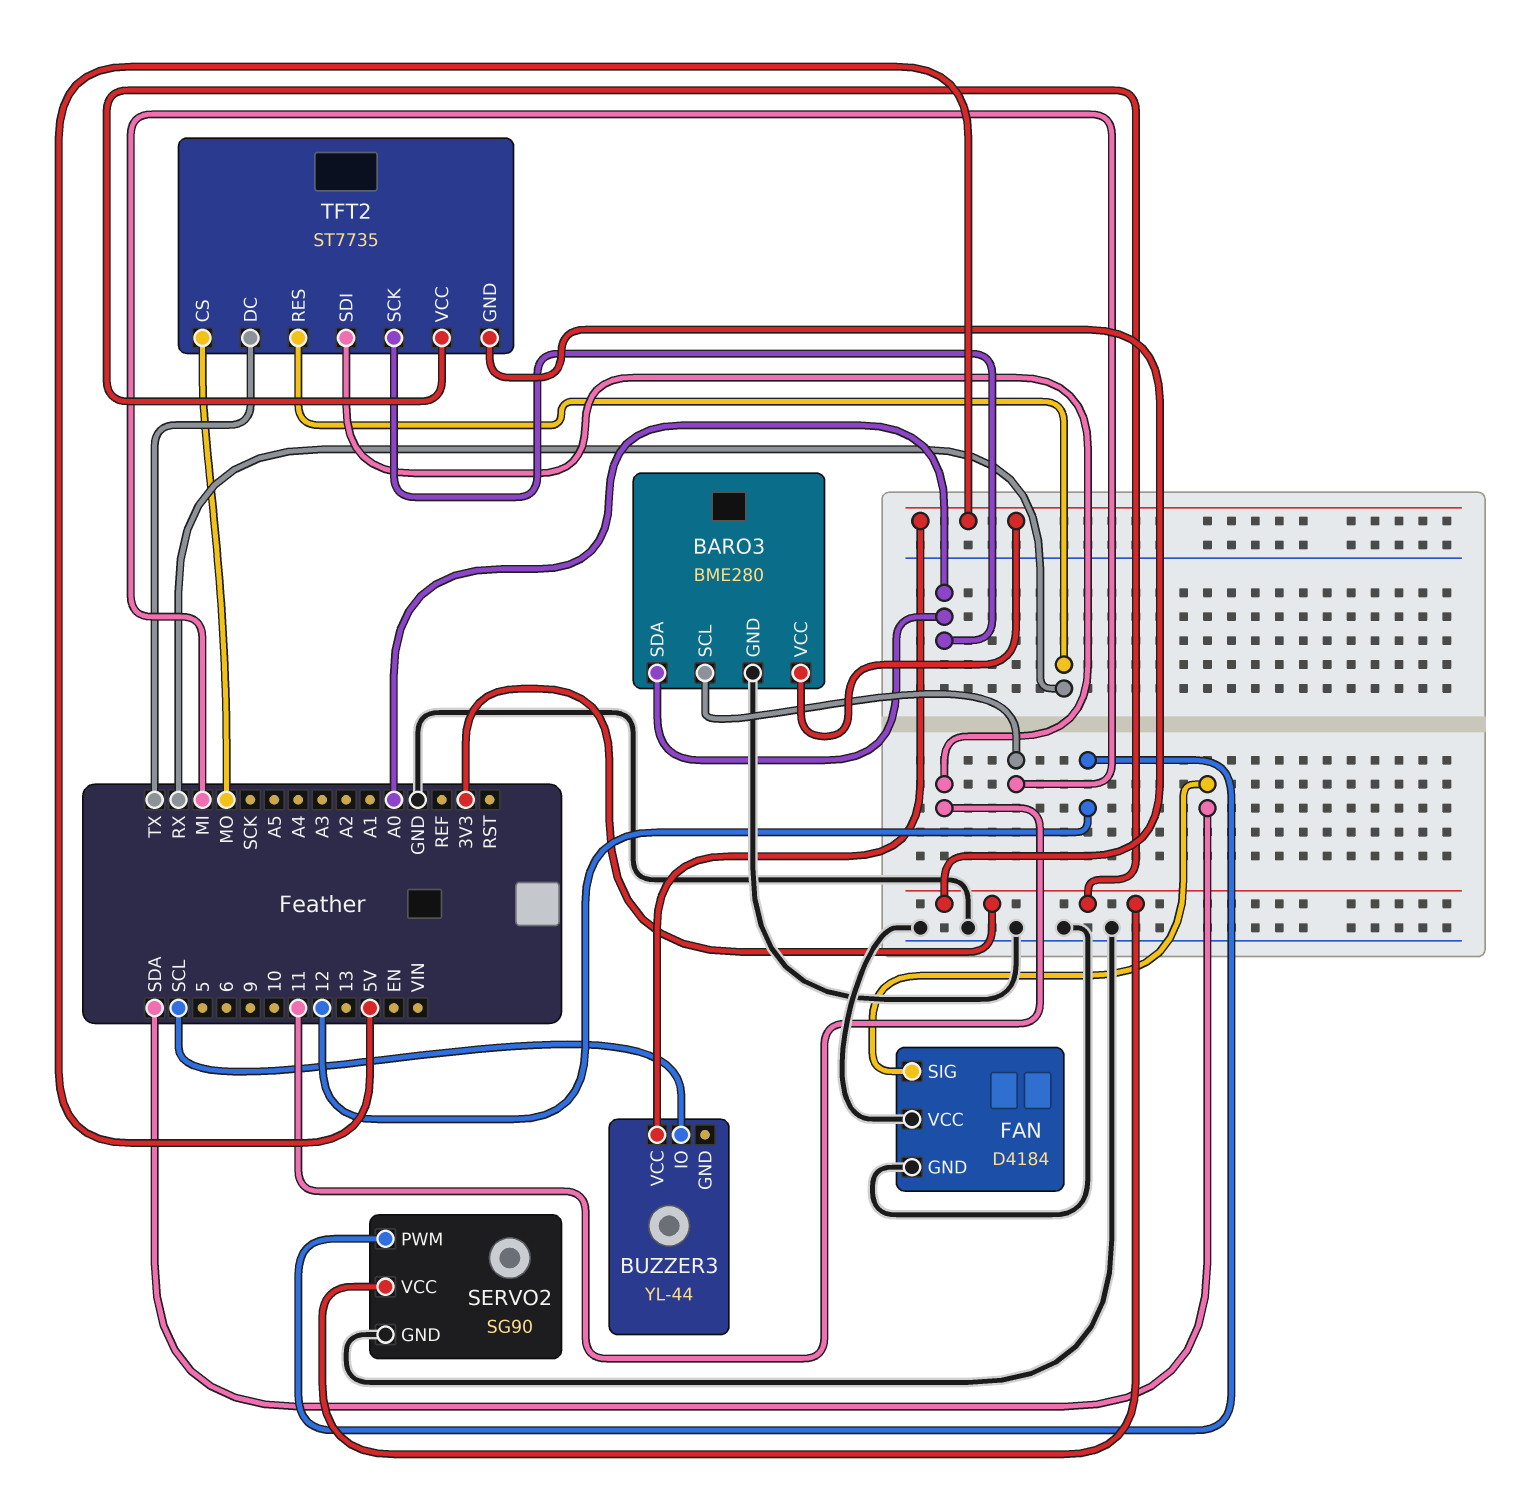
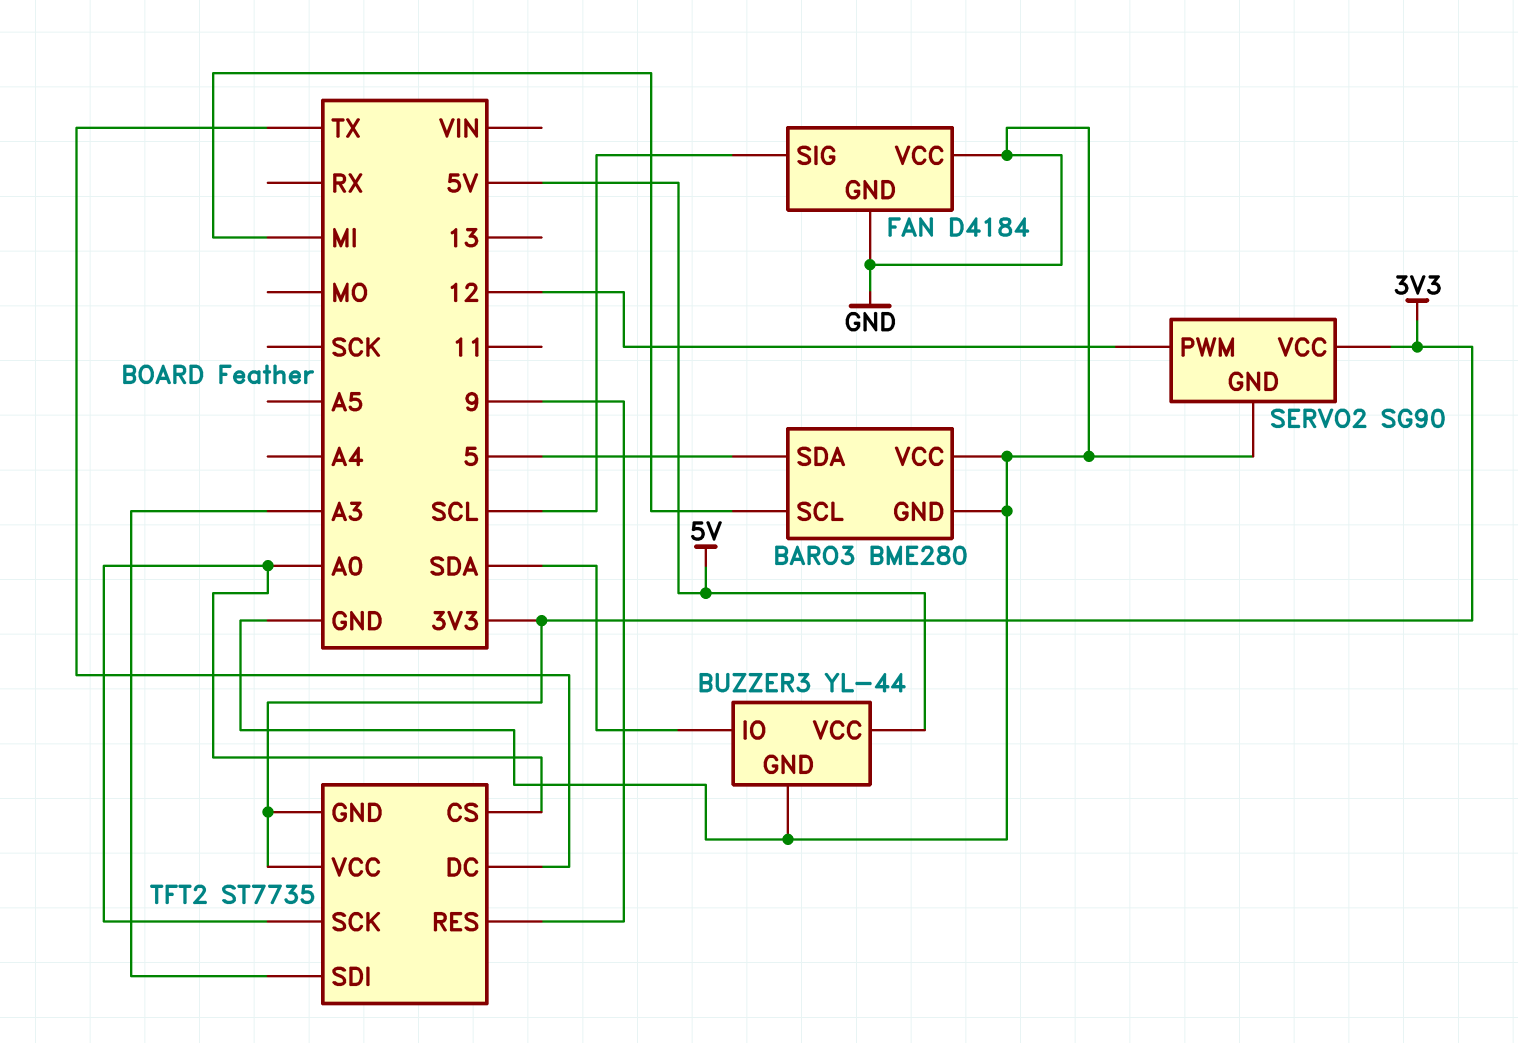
BARO3 pin SDA: A0 -> 5
BARO3 pin VCC: 5V -> GND
BUZZER3 pin GND: none -> GND
BUZZER3 pin IO: SCL -> SDA
FAN pin SIG: SDA -> SCL
TFT2 pin CS: MO -> A0
TFT2 pin RES: RX -> 9
TFT2 pin SDI: 11 -> A3

